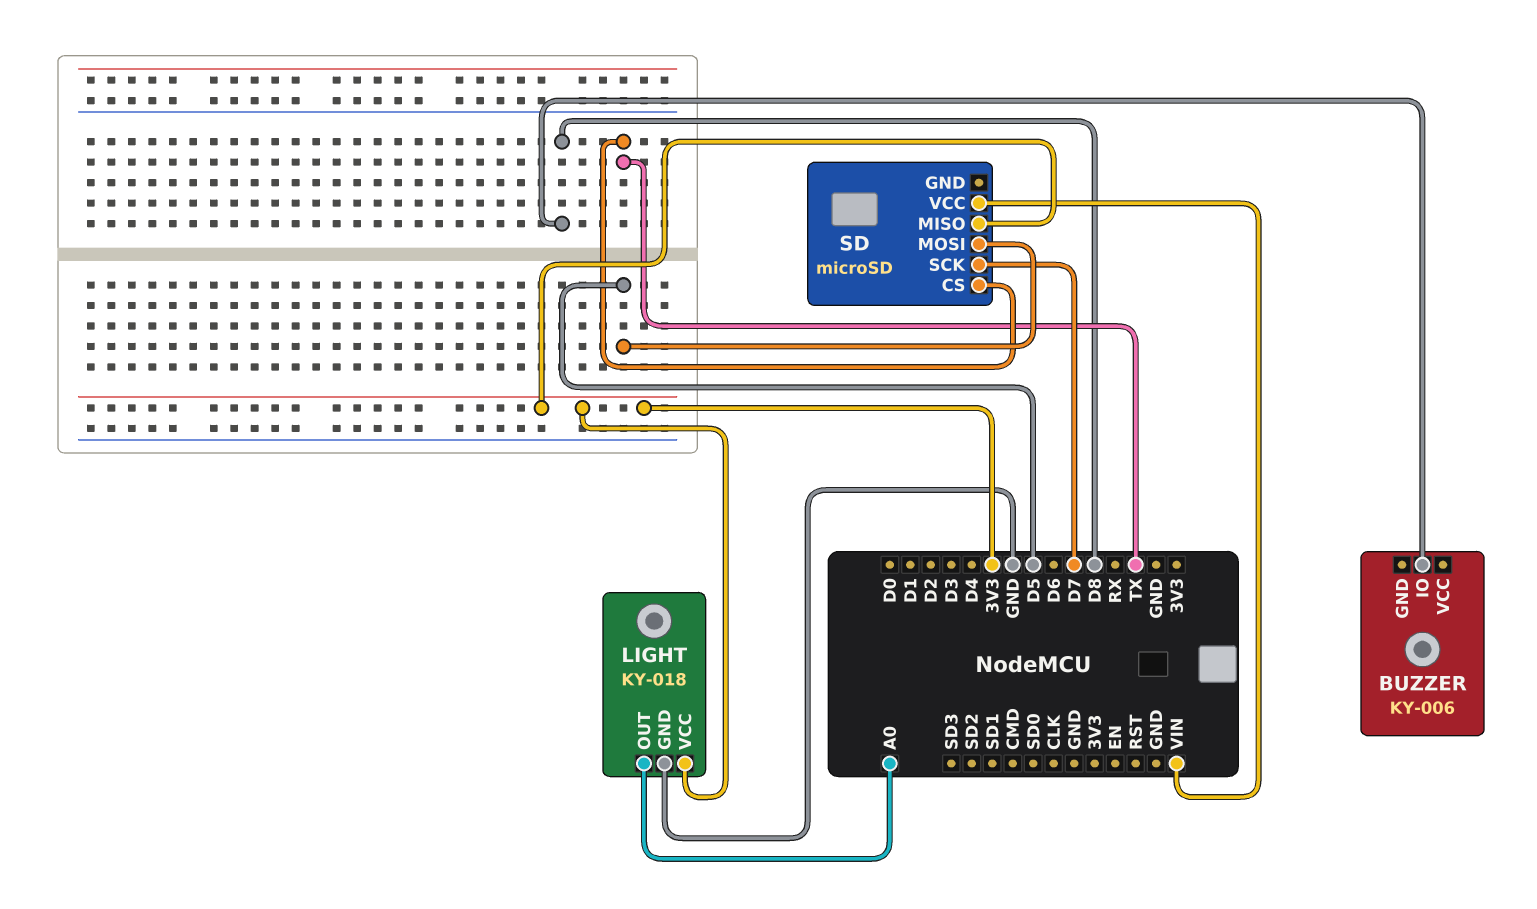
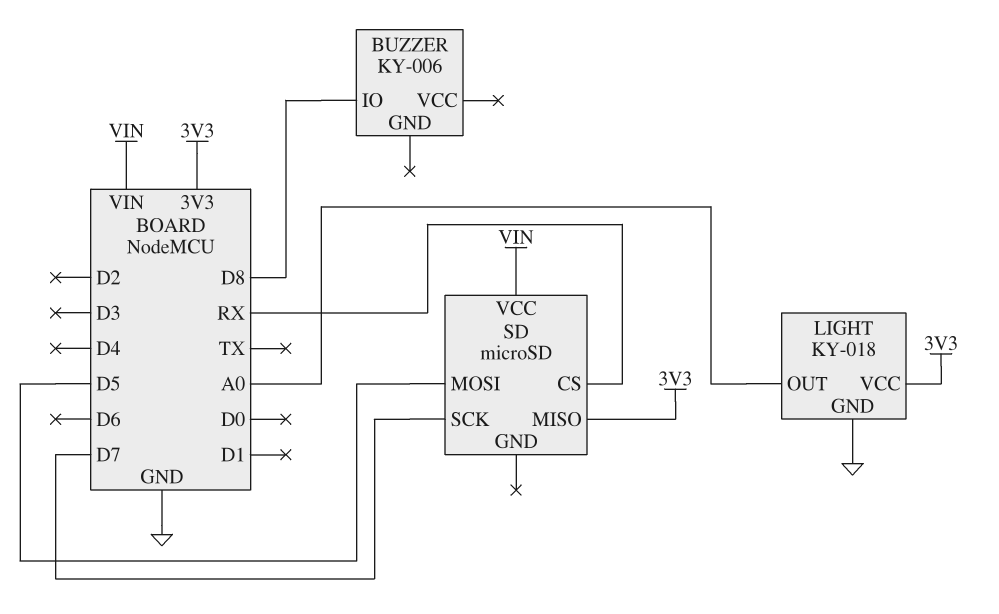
SD pin CS: TX -> RX

